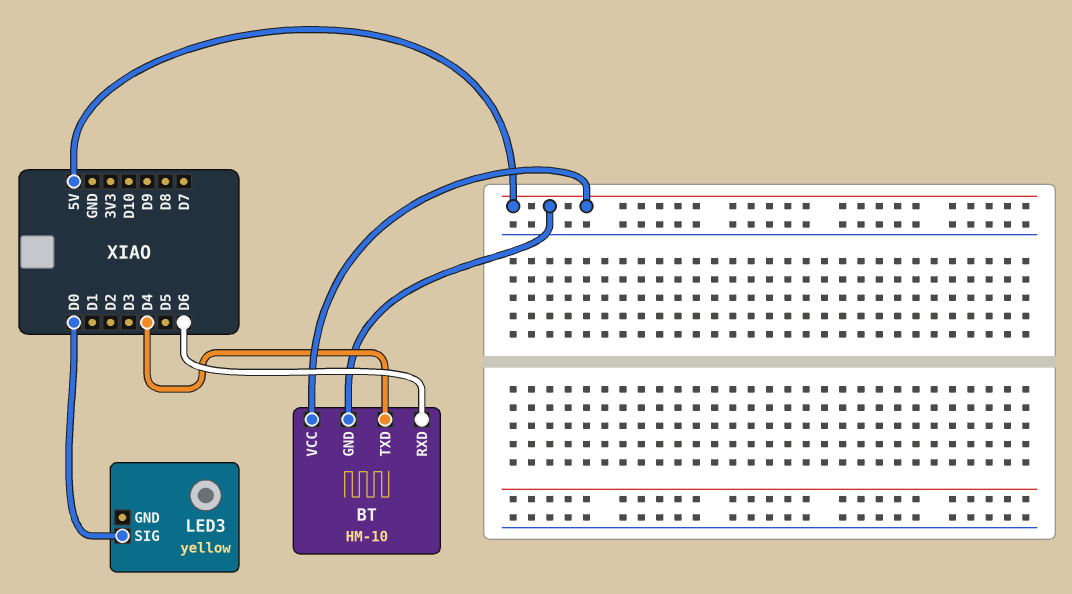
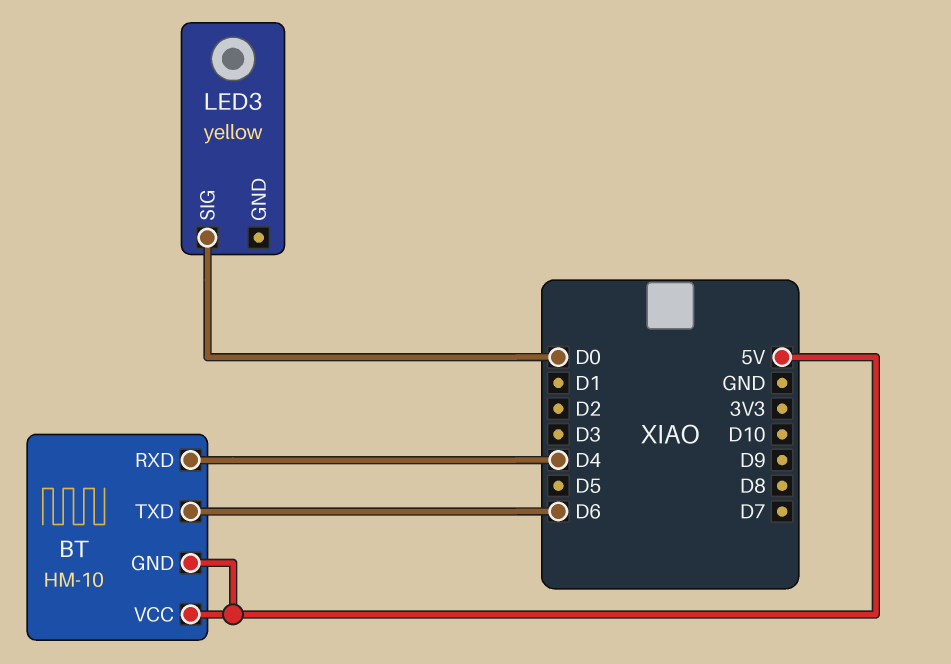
BT pin RXD: D6 -> D4
BT pin TXD: D4 -> D6

